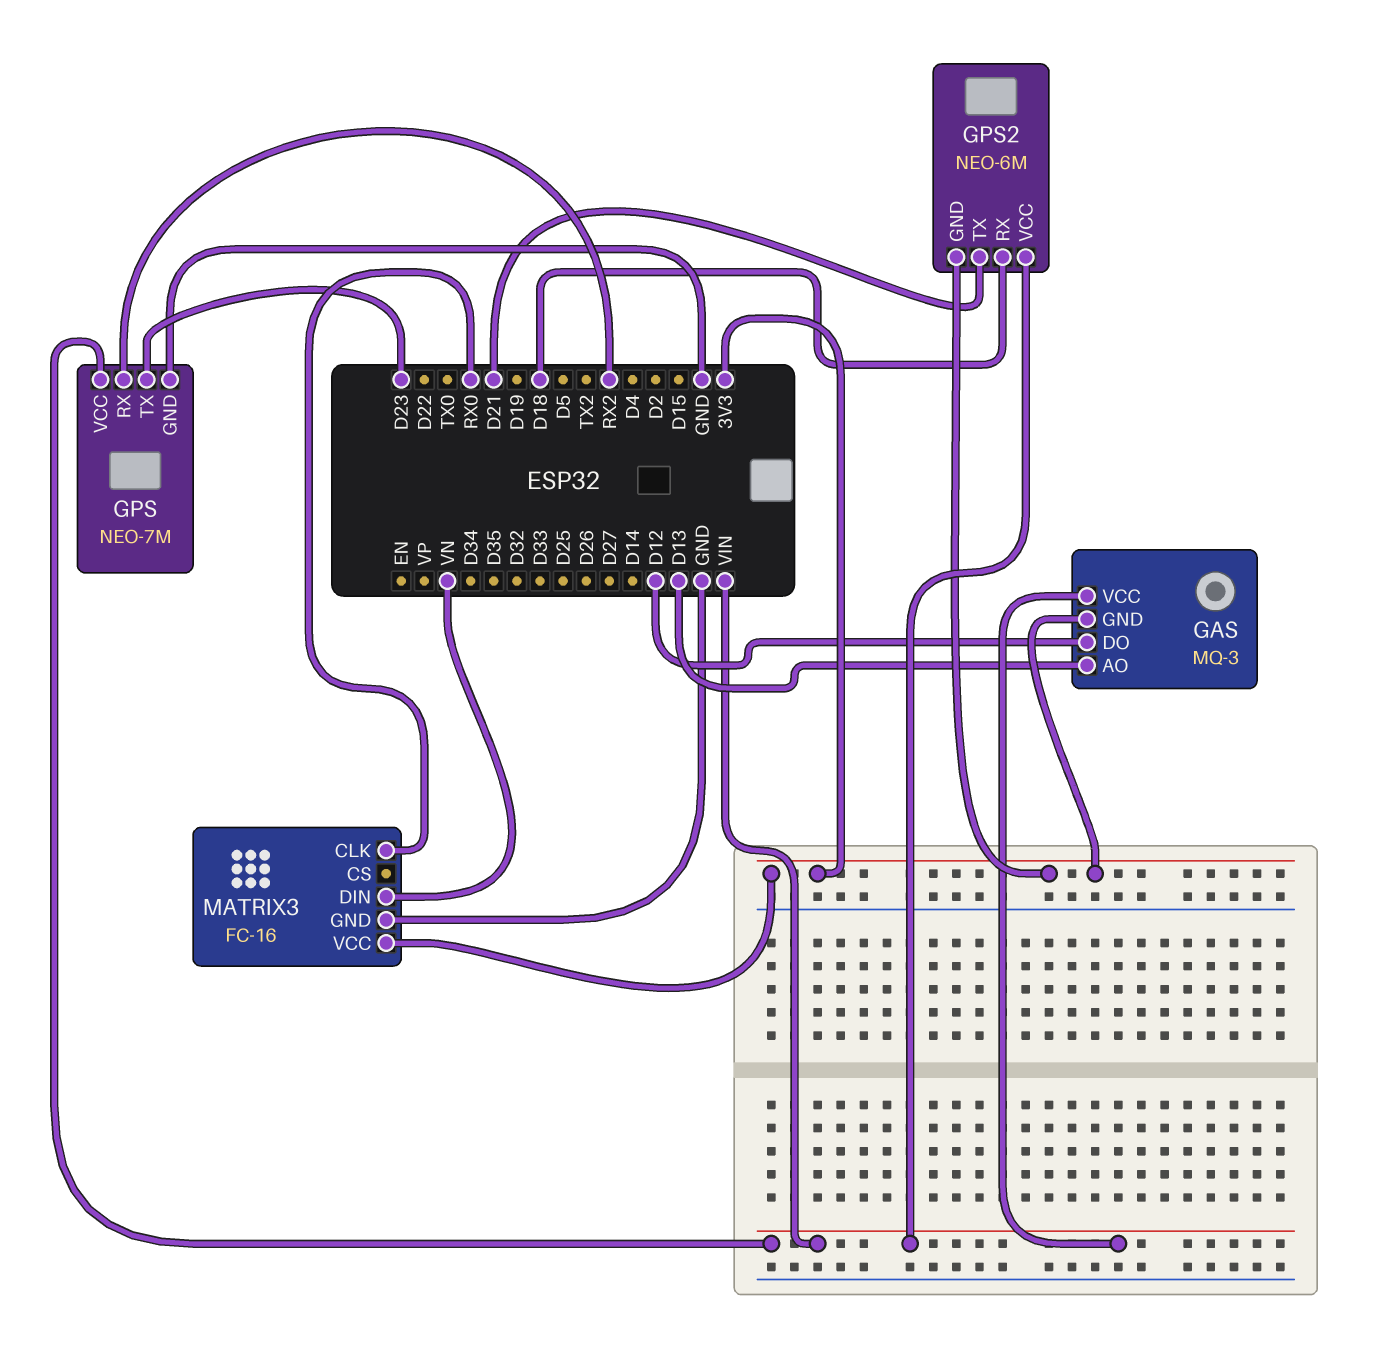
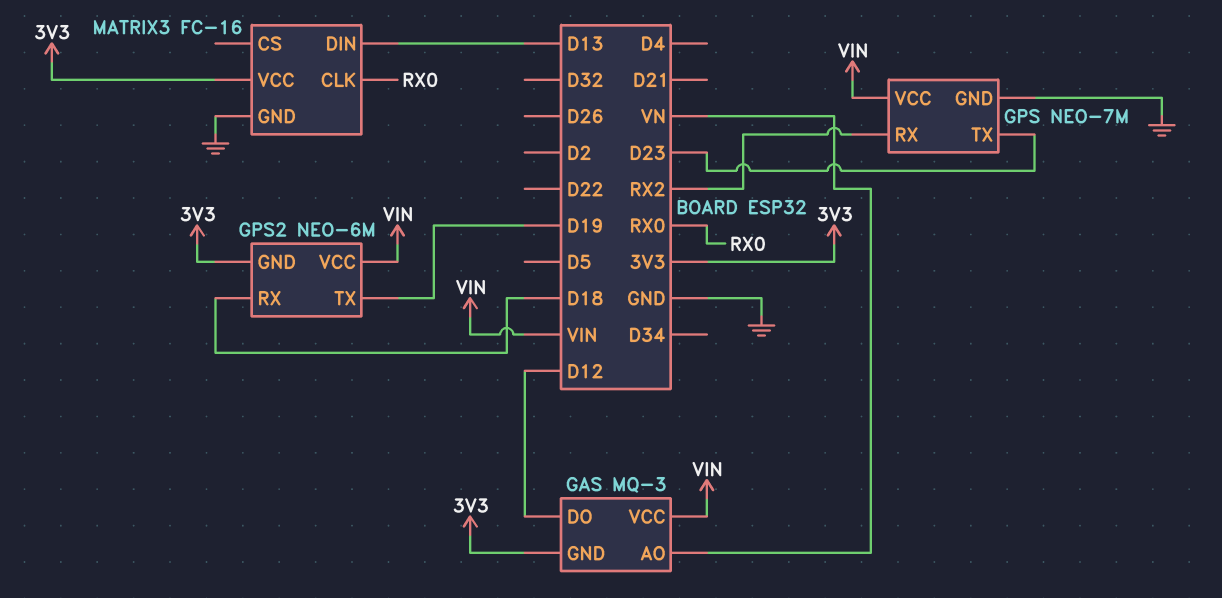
GAS pin AO: D13 -> VN
GPS2 pin TX: D21 -> D19
MATRIX3 pin DIN: VN -> D13

